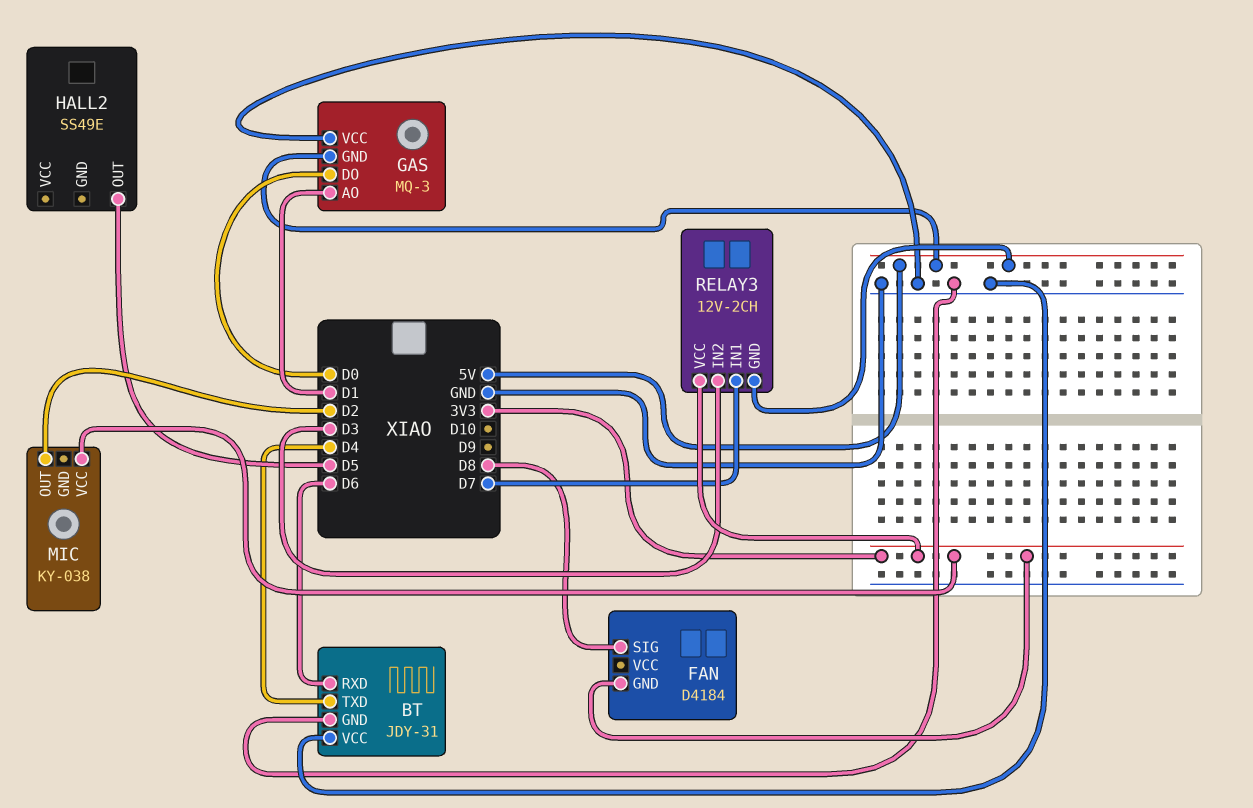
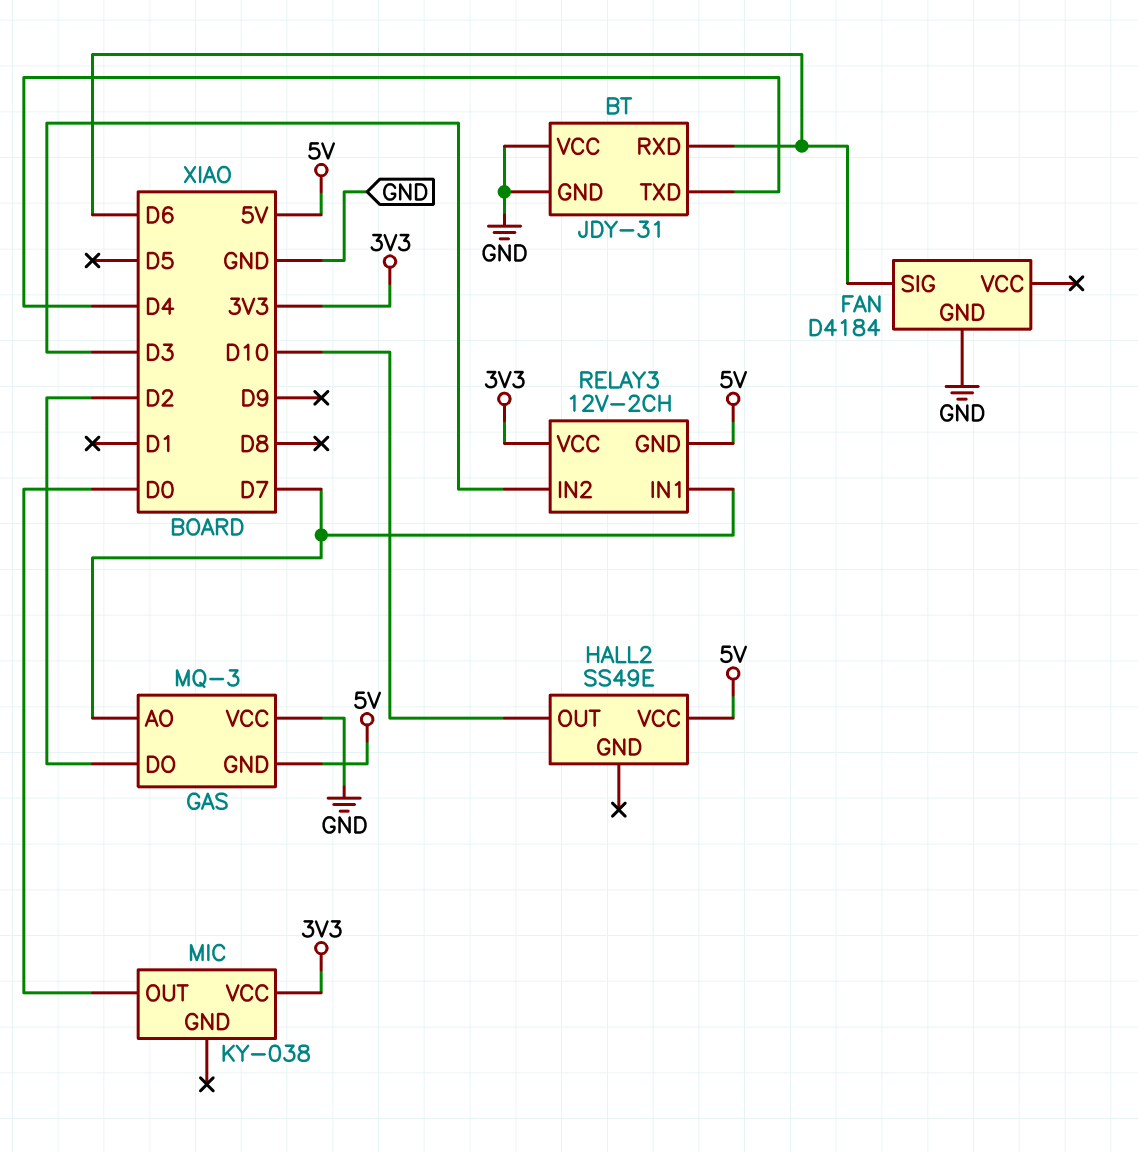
FAN pin GND: 3V3 -> GND
FAN pin SIG: D8 -> D6
GAS pin AO: D1 -> D7
GAS pin DO: D0 -> D2
HALL2 pin OUT: D5 -> D10
HALL2 pin VCC: none -> 5V
MIC pin OUT: D2 -> D0

